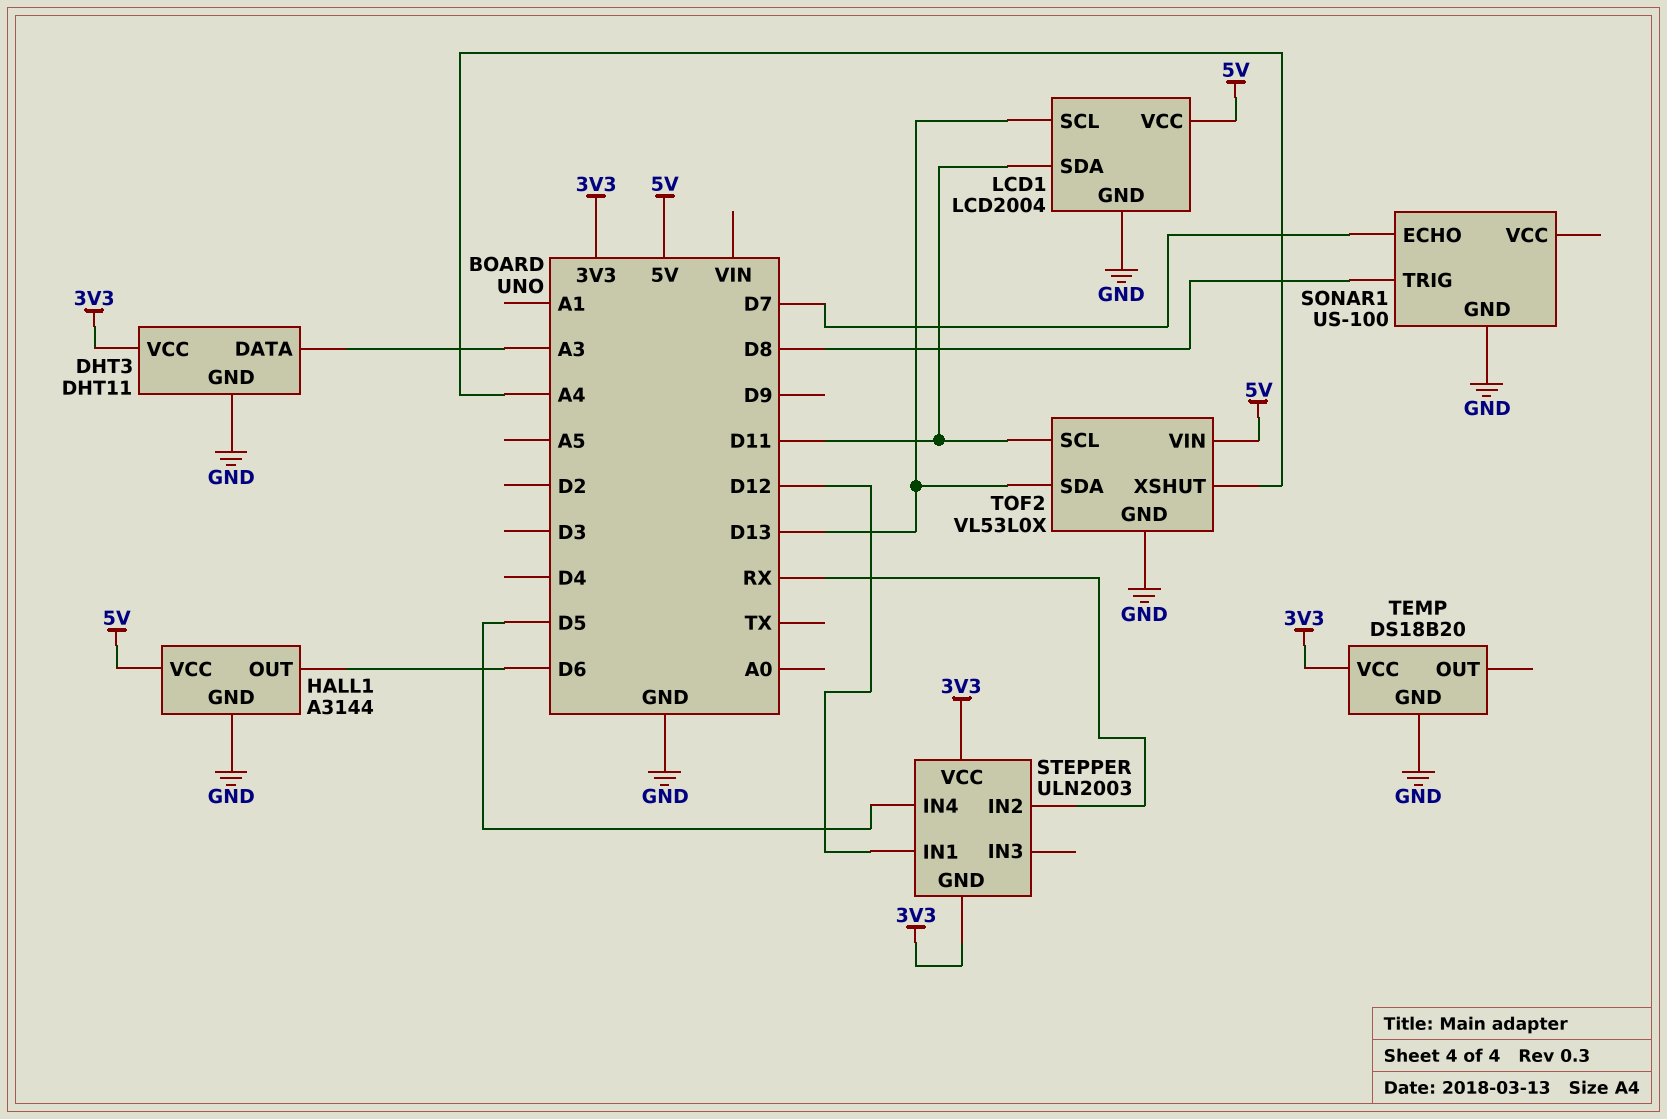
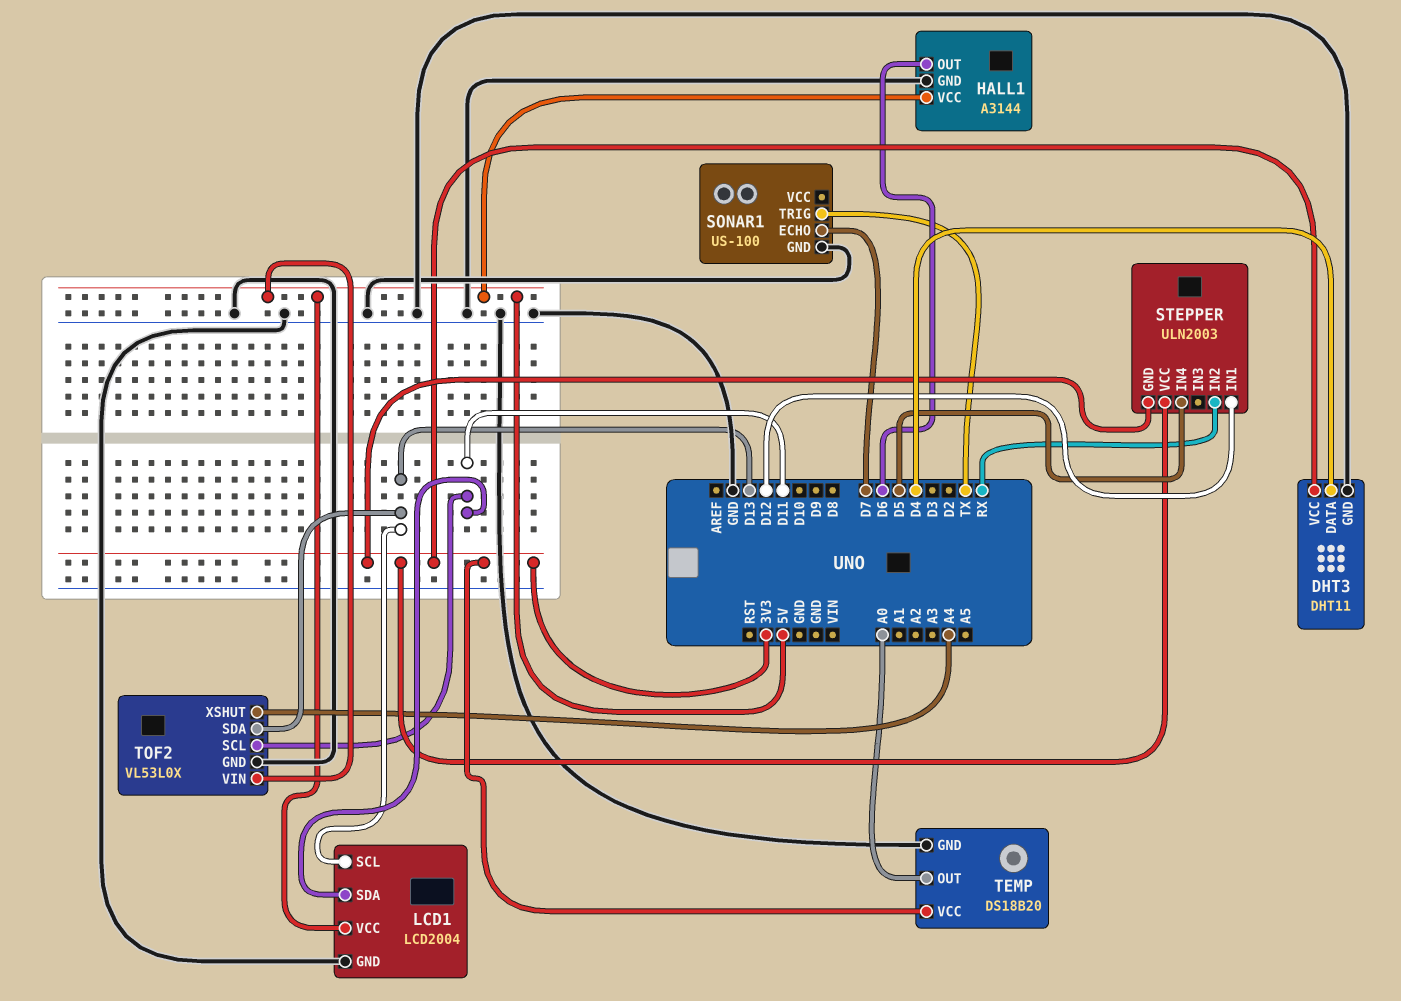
DHT3 pin DATA: A3 -> D4
SONAR1 pin TRIG: D8 -> TX
TEMP pin OUT: none -> A0

